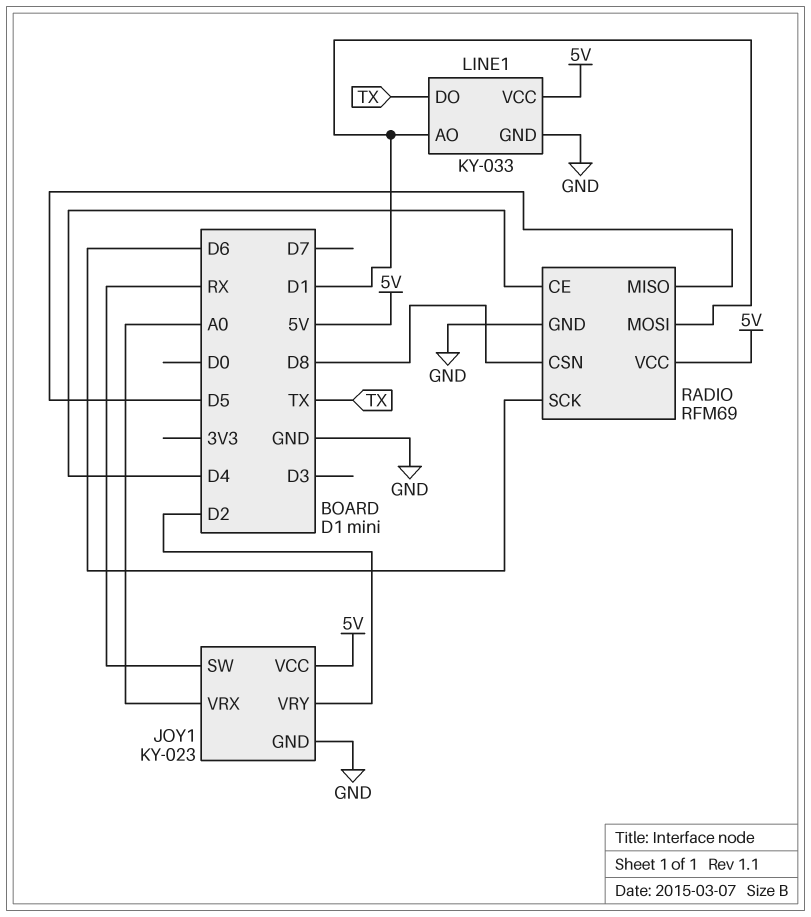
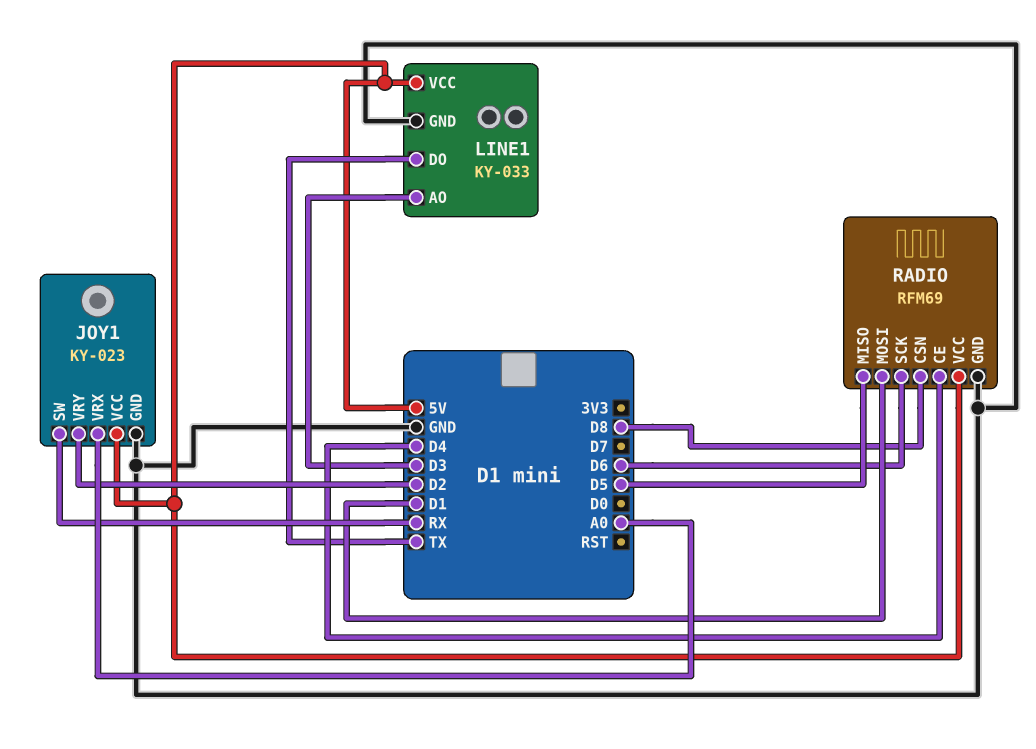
LINE1 pin AO: D1 -> D3

